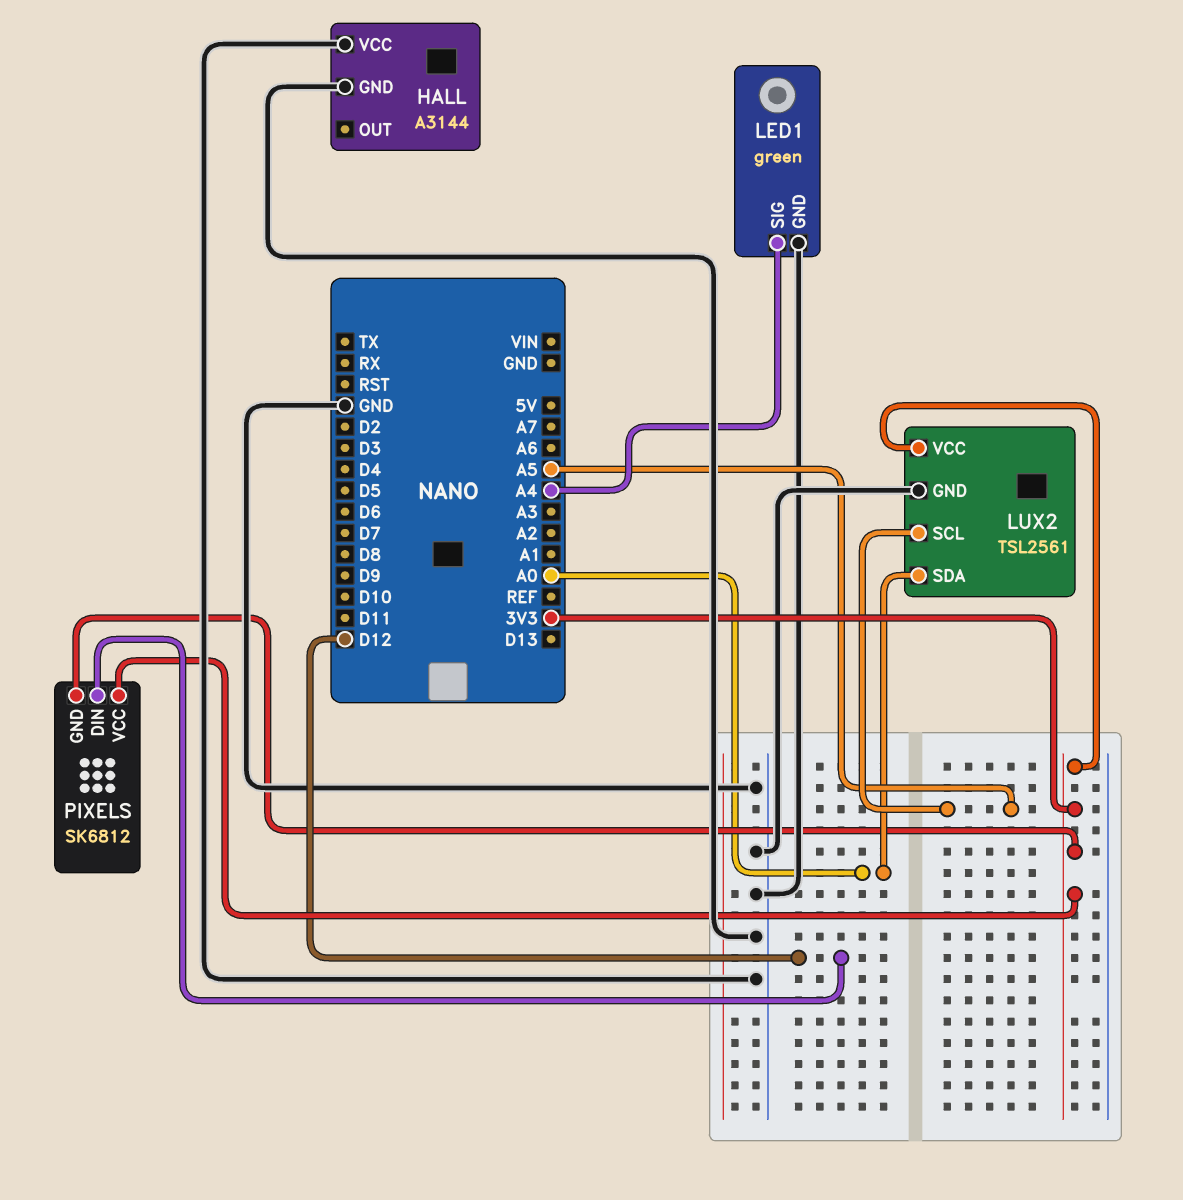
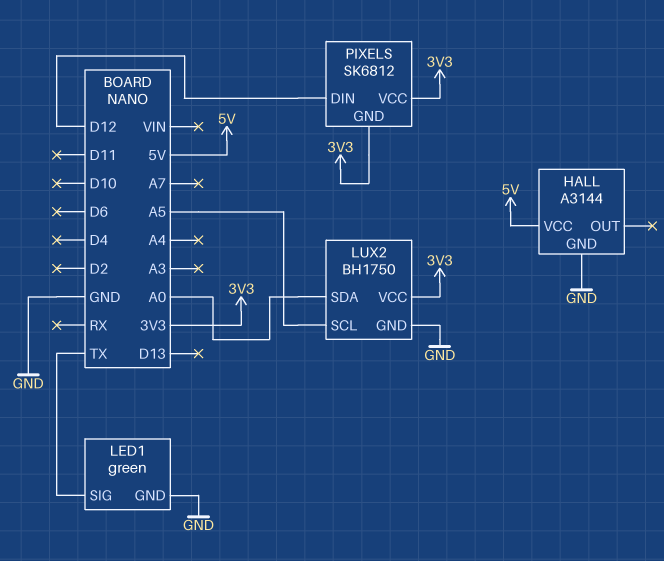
HALL pin VCC: GND -> 5V
LED1 pin SIG: A4 -> TX
LUX2: TSL2561 -> BH1750

